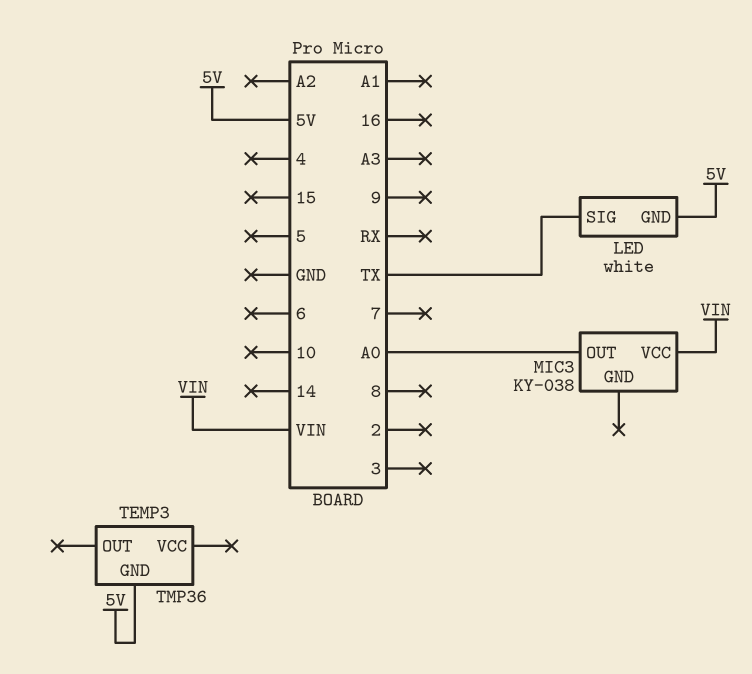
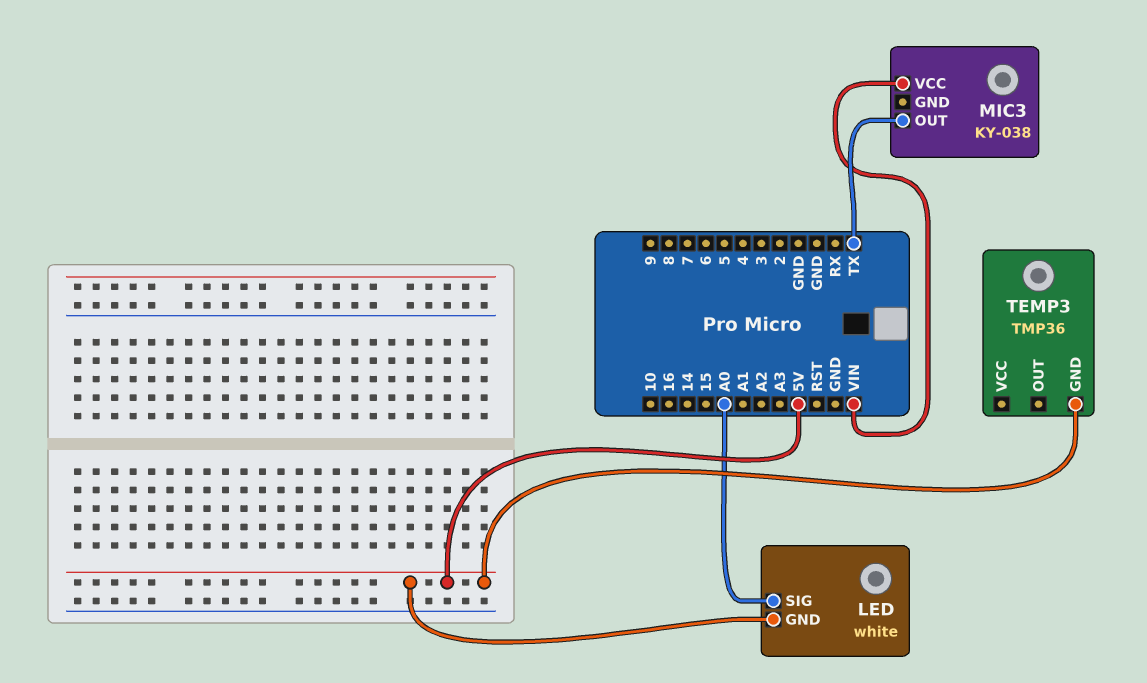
LED pin SIG: TX -> A0
MIC3 pin OUT: A0 -> TX

